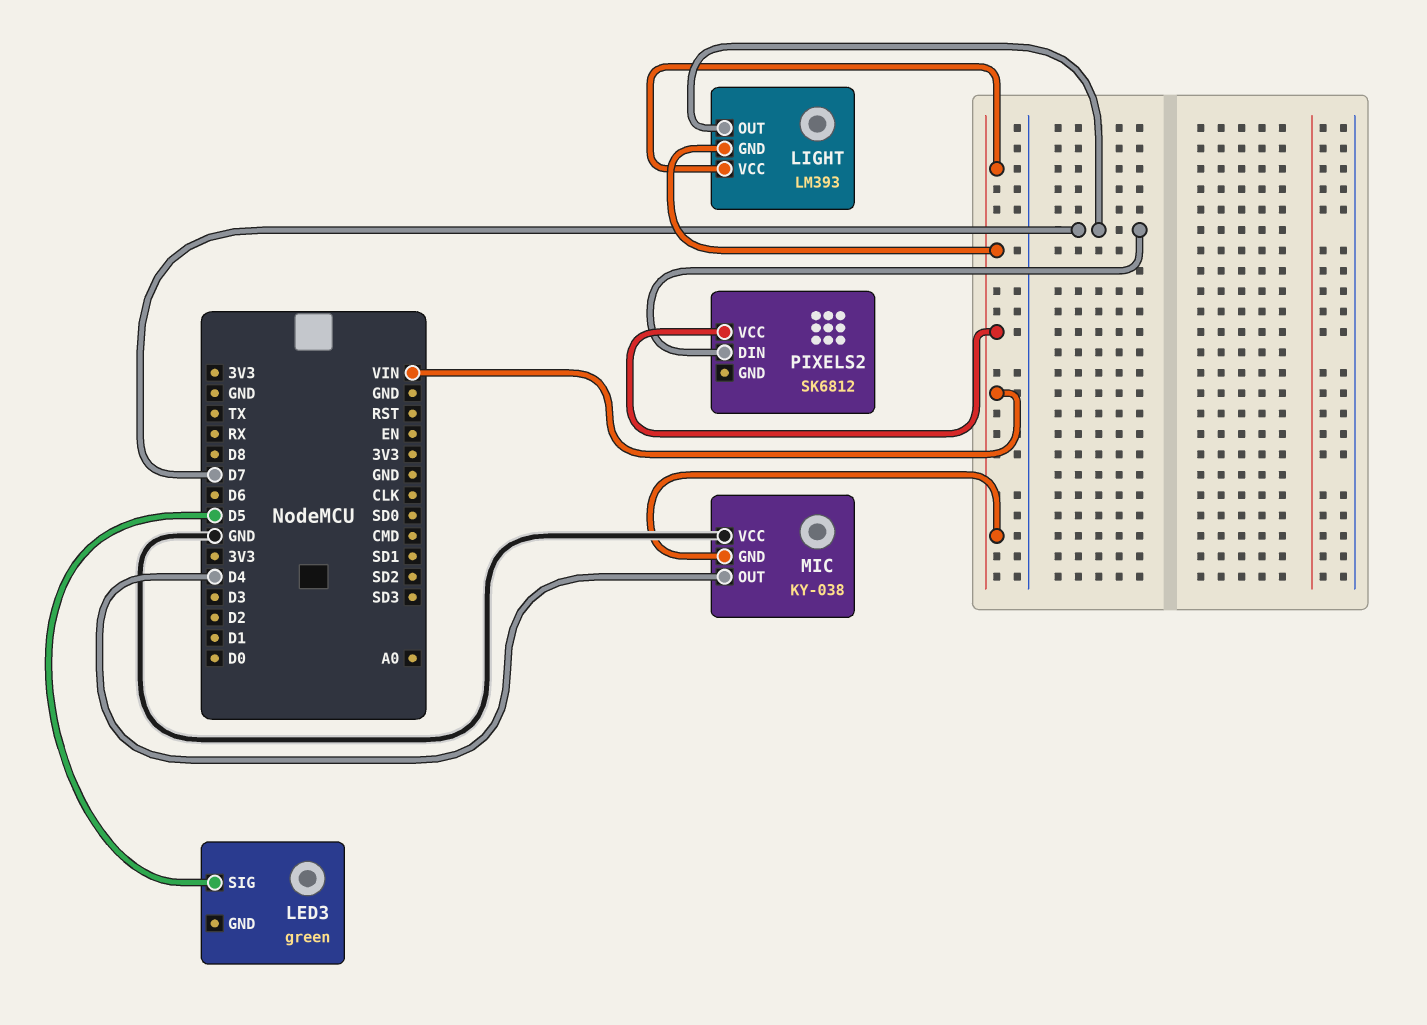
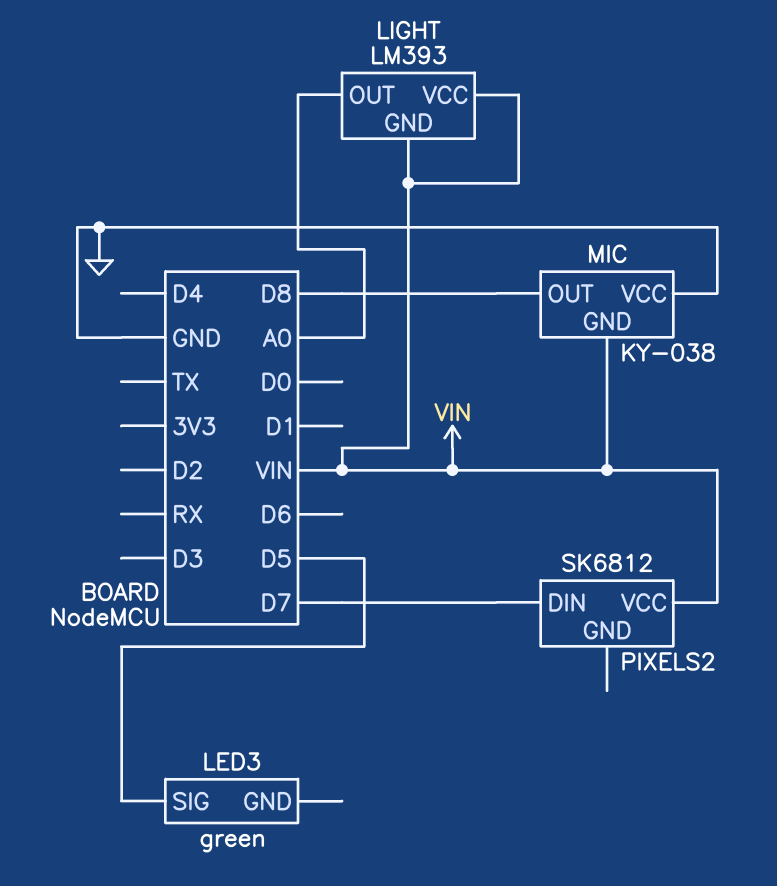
LIGHT pin OUT: D7 -> A0
MIC pin OUT: D4 -> D8

